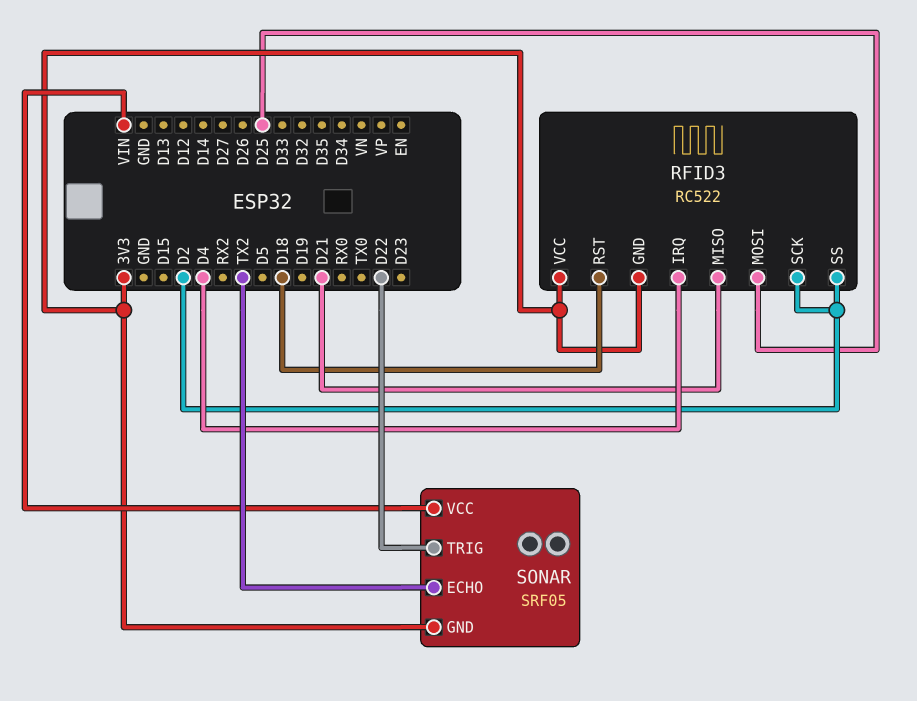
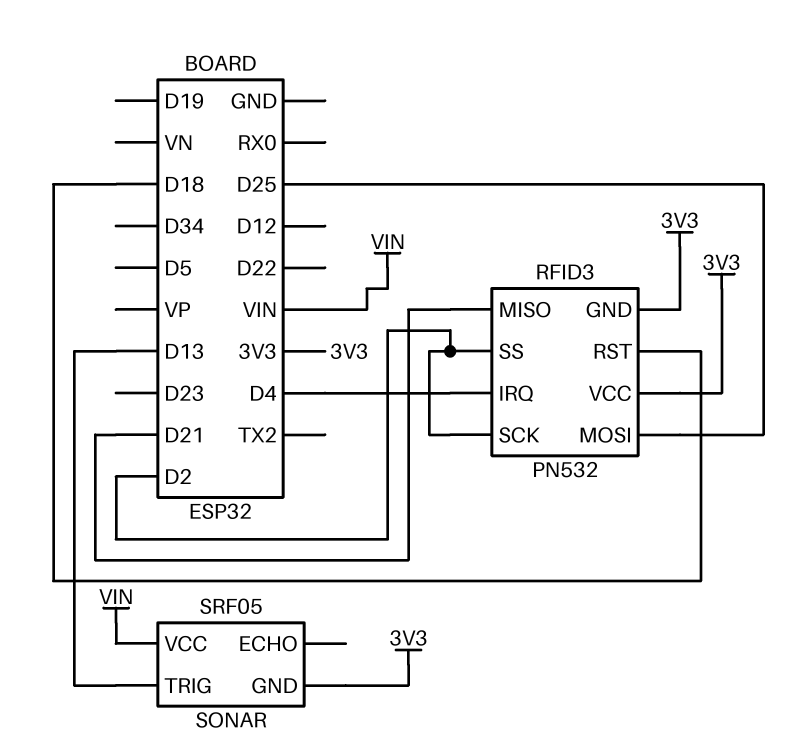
RFID3: RC522 -> PN532
SONAR pin ECHO: TX2 -> none
SONAR pin TRIG: D22 -> D13

